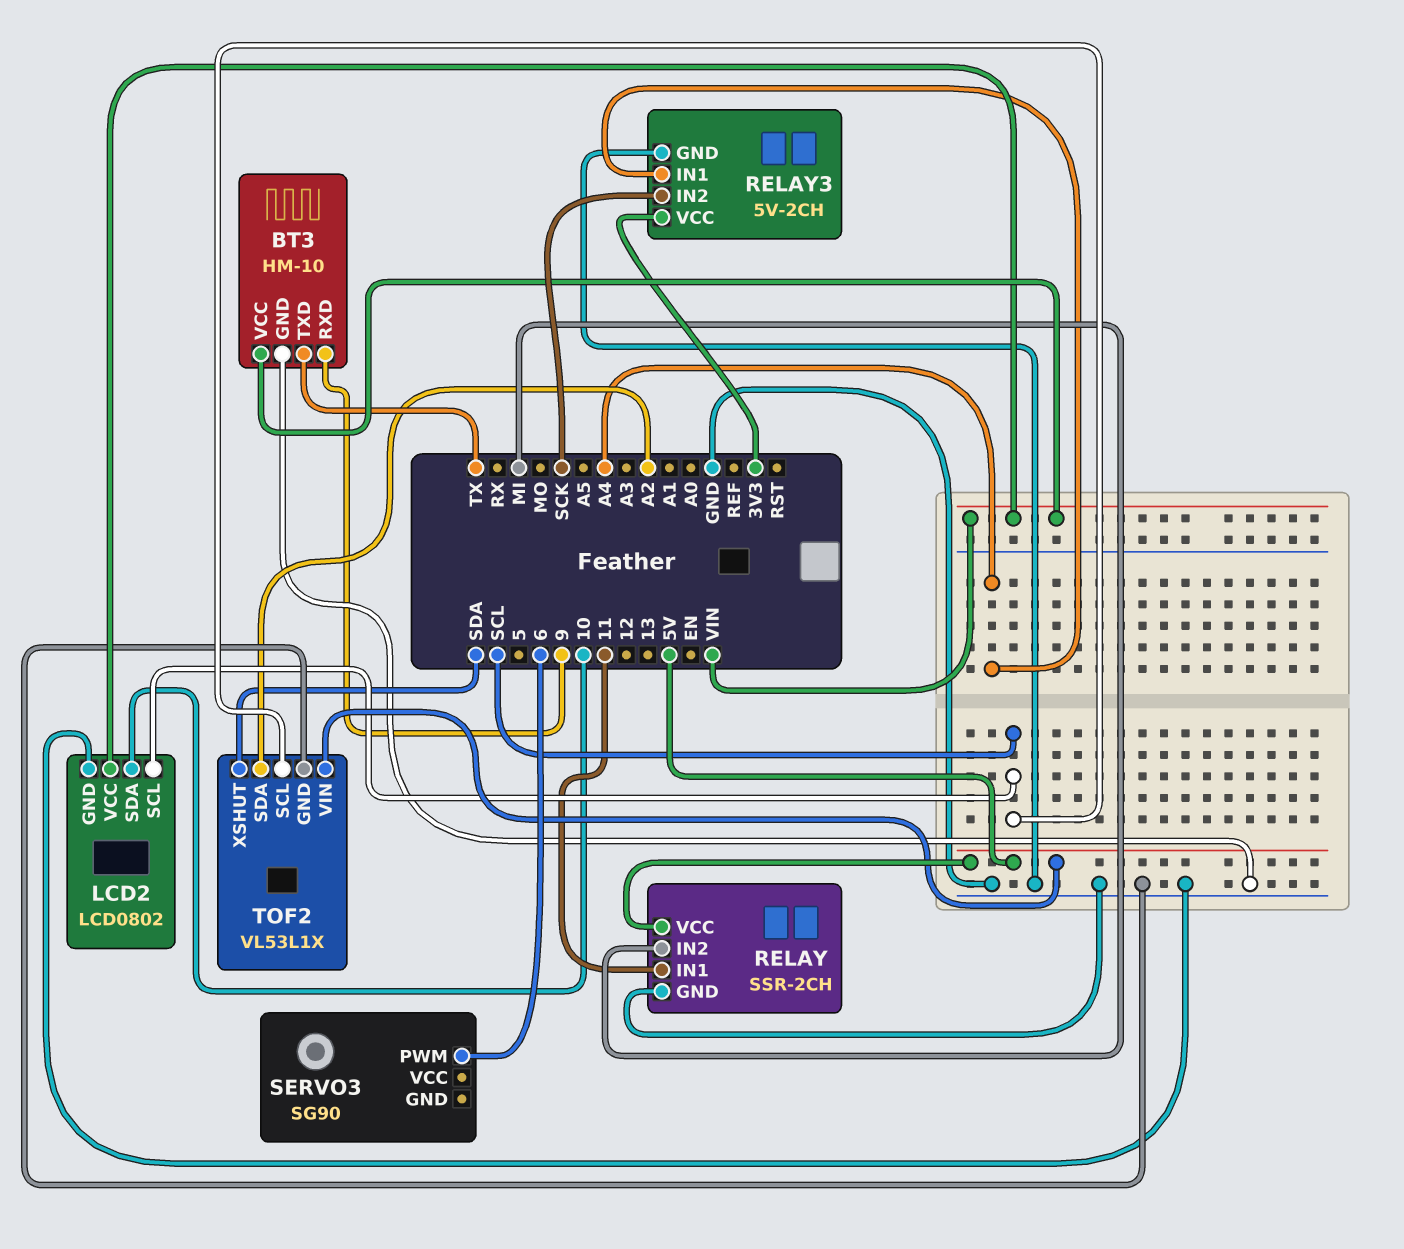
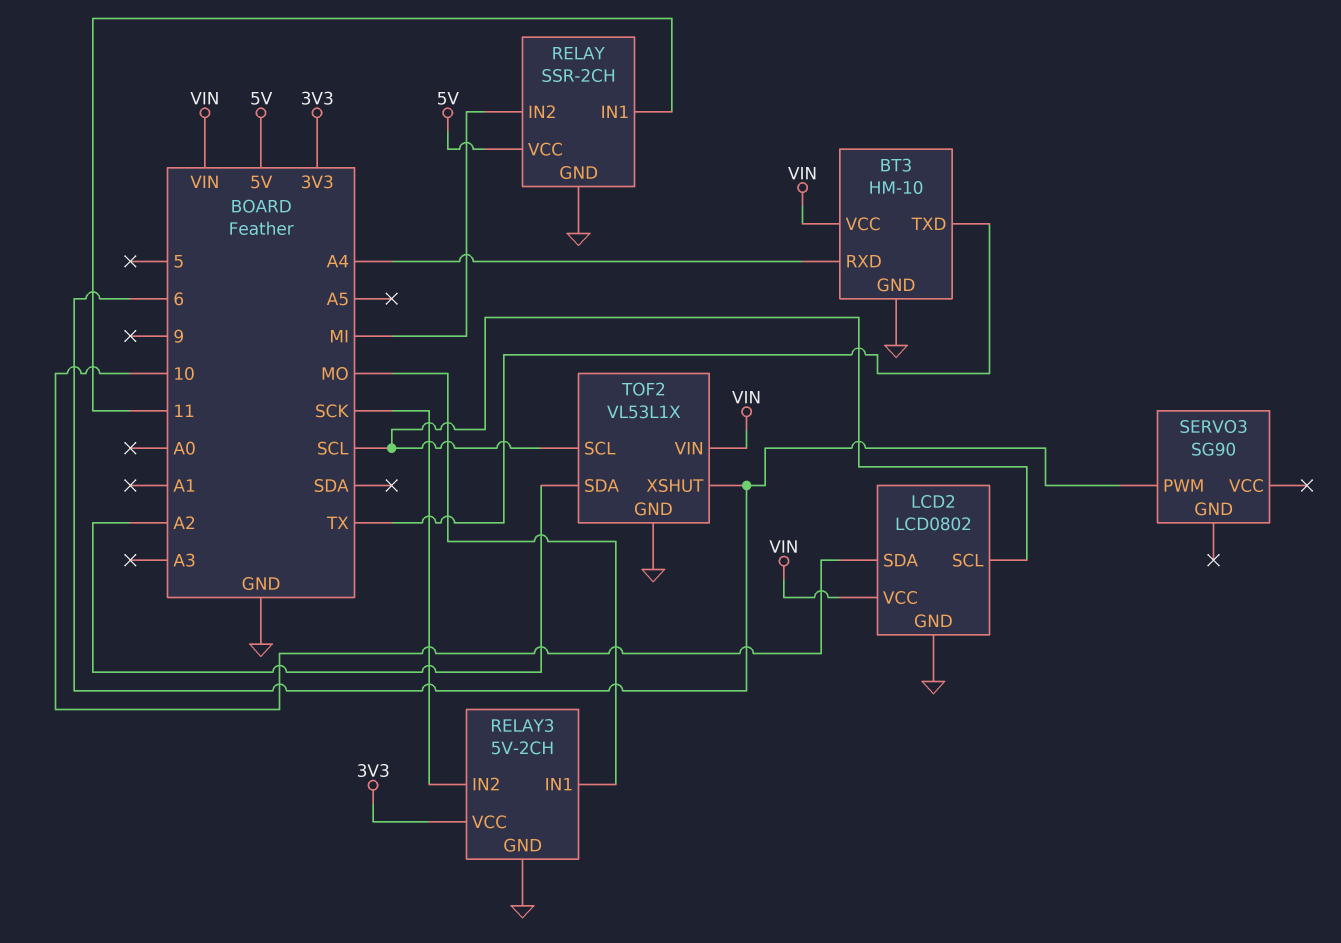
BT3 pin RXD: 9 -> A4
RELAY3 pin IN1: A4 -> MO
TOF2 pin VIN: 5V -> VIN
TOF2 pin XSHUT: SDA -> 6

